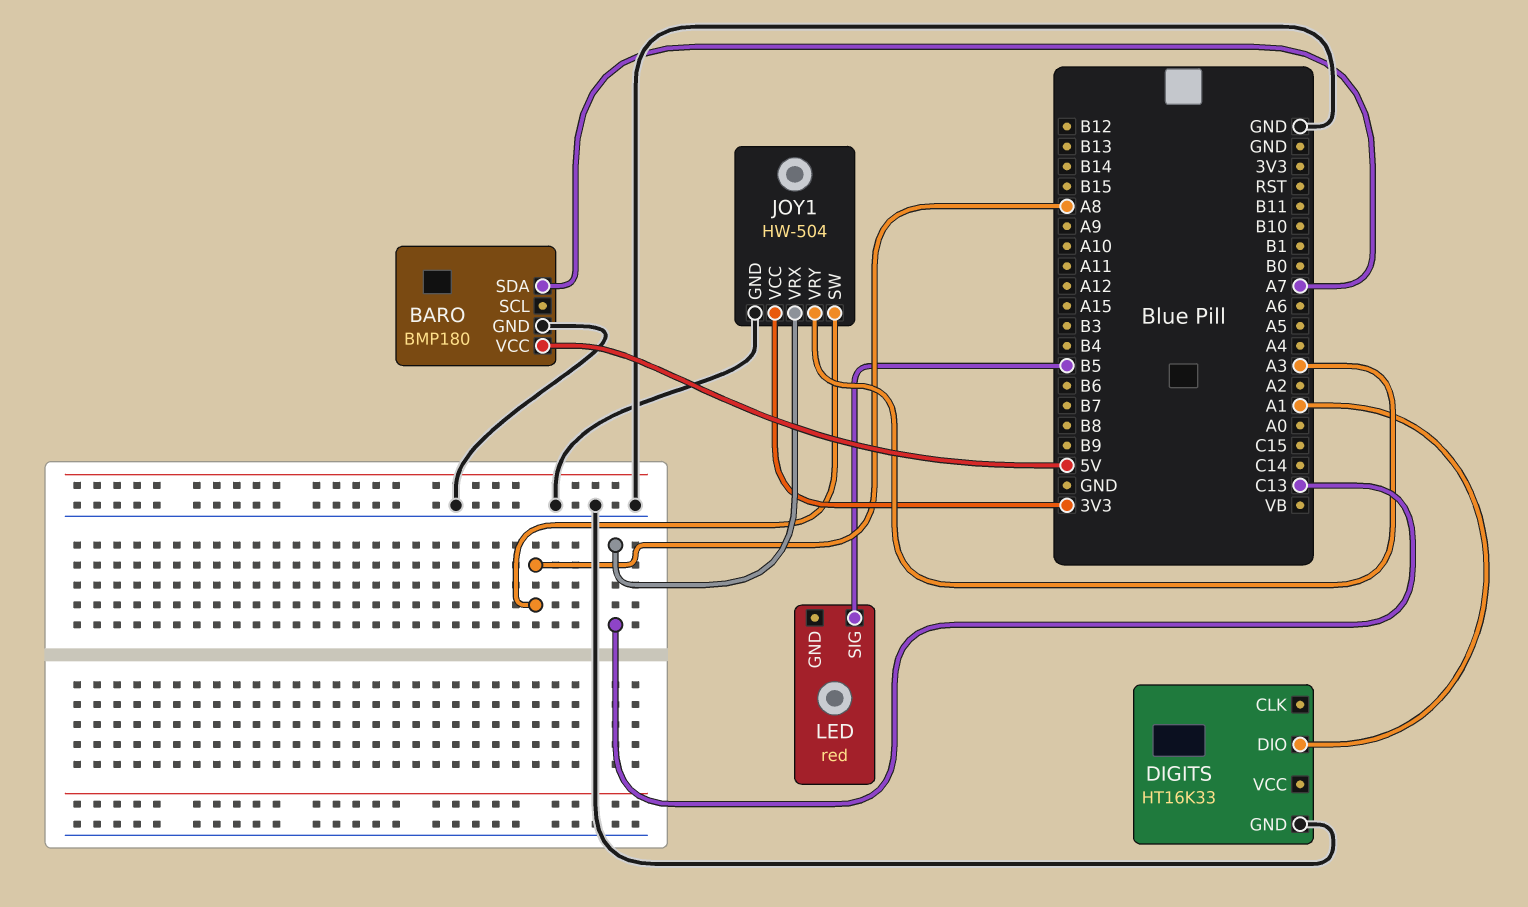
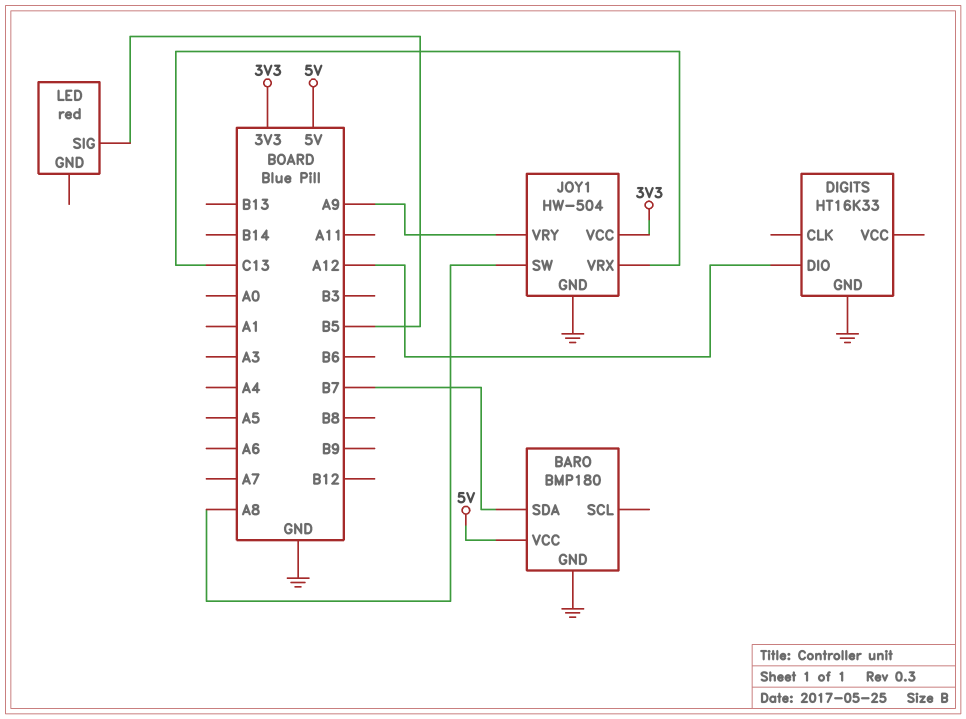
BARO pin SDA: A7 -> B7
DIGITS pin DIO: A1 -> A12
JOY1 pin VRY: A3 -> A9

